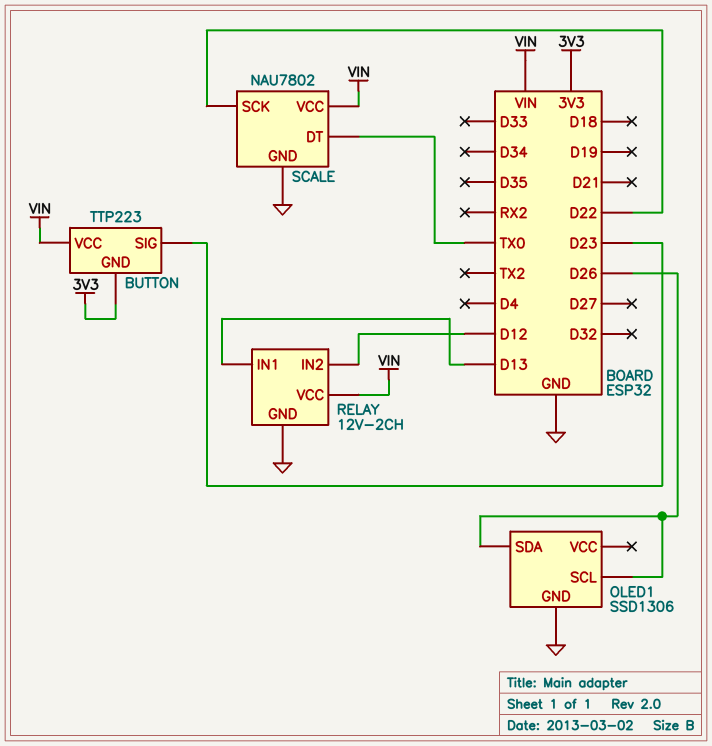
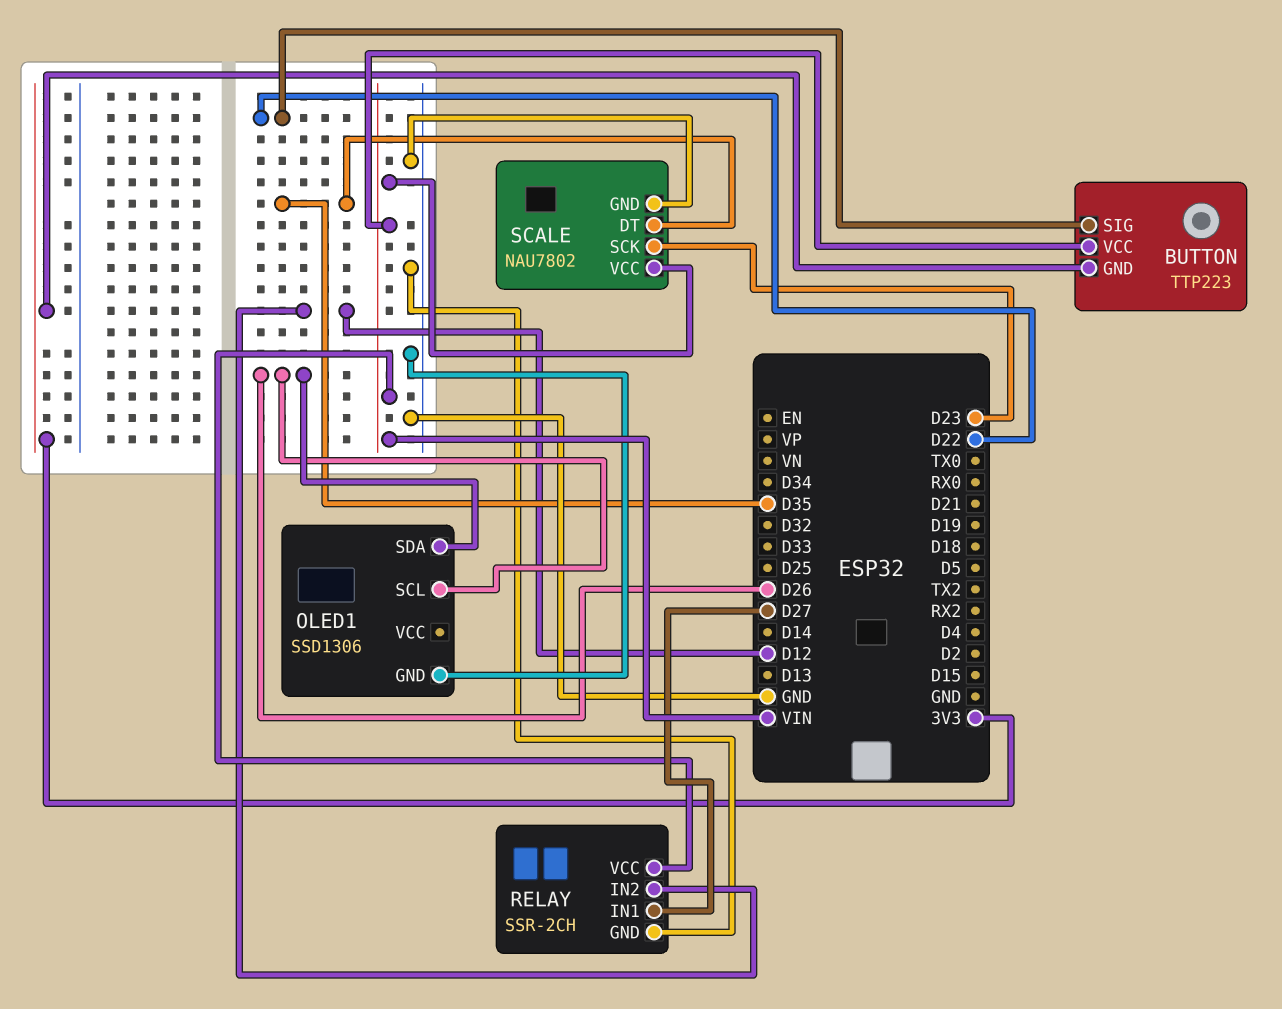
BUTTON pin SIG: D23 -> D22
RELAY: 12V-2CH -> SSR-2CH
RELAY pin IN1: D13 -> D27
SCALE pin DT: TX0 -> D35
SCALE pin SCK: D22 -> D23

